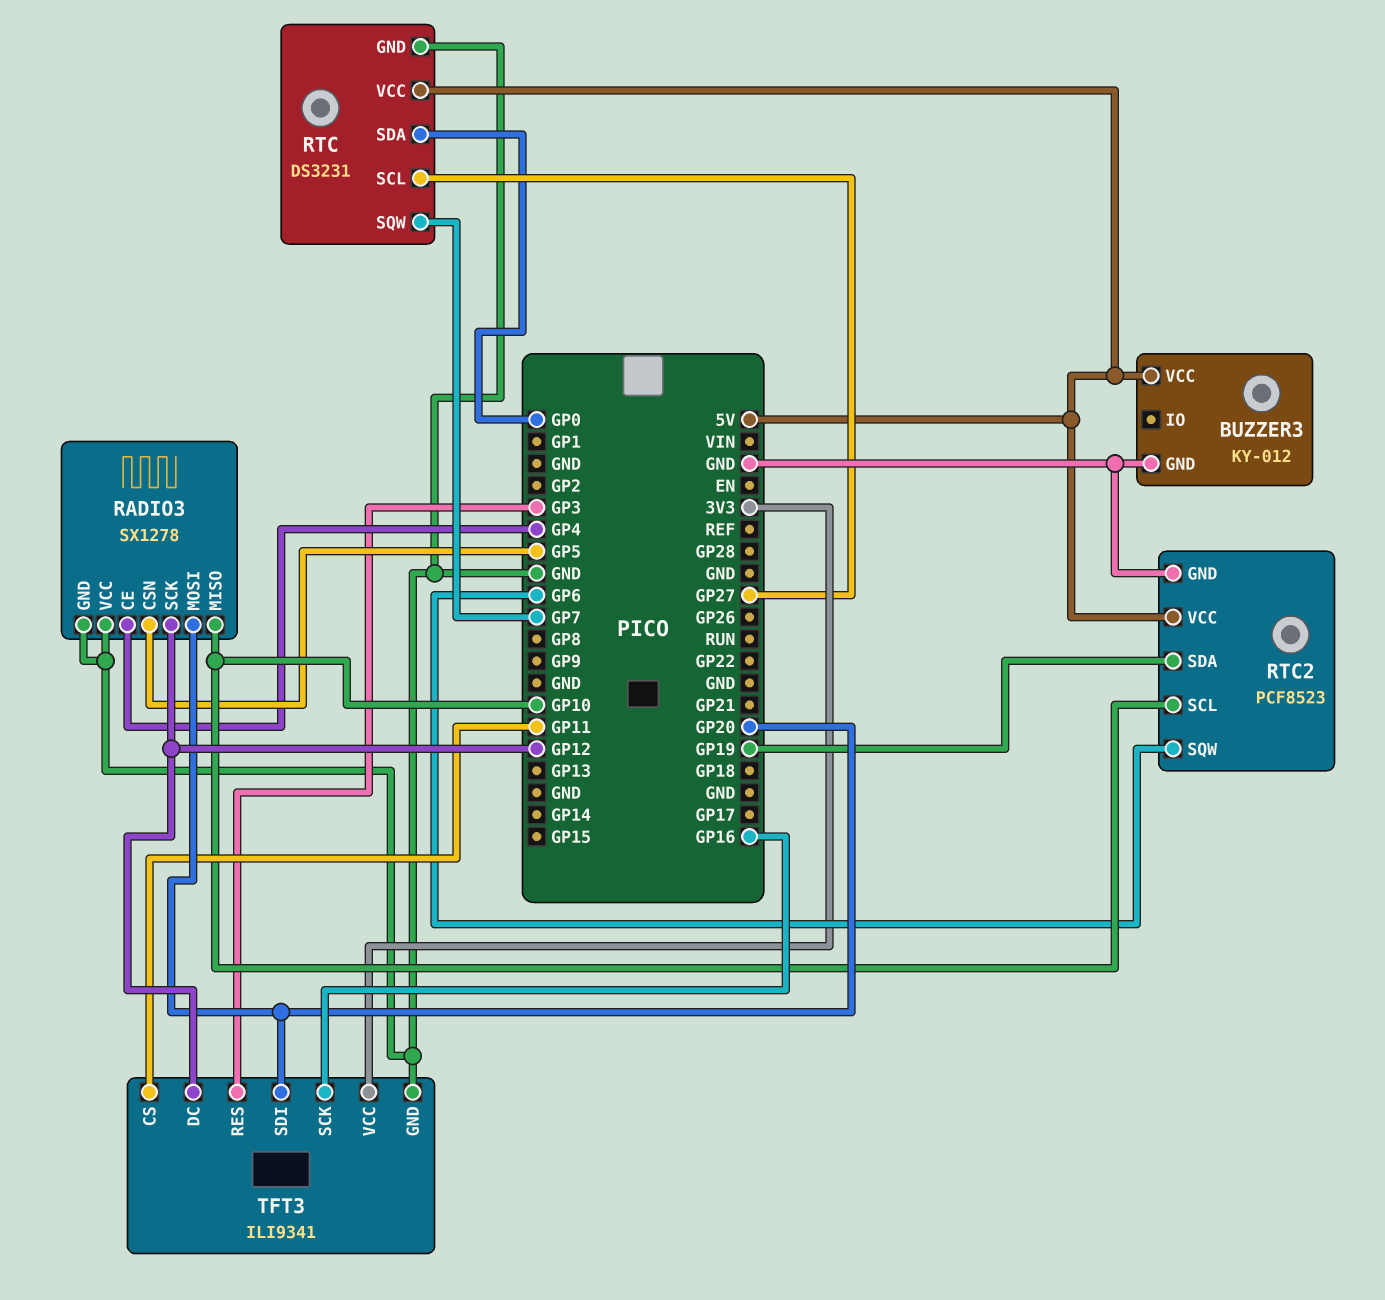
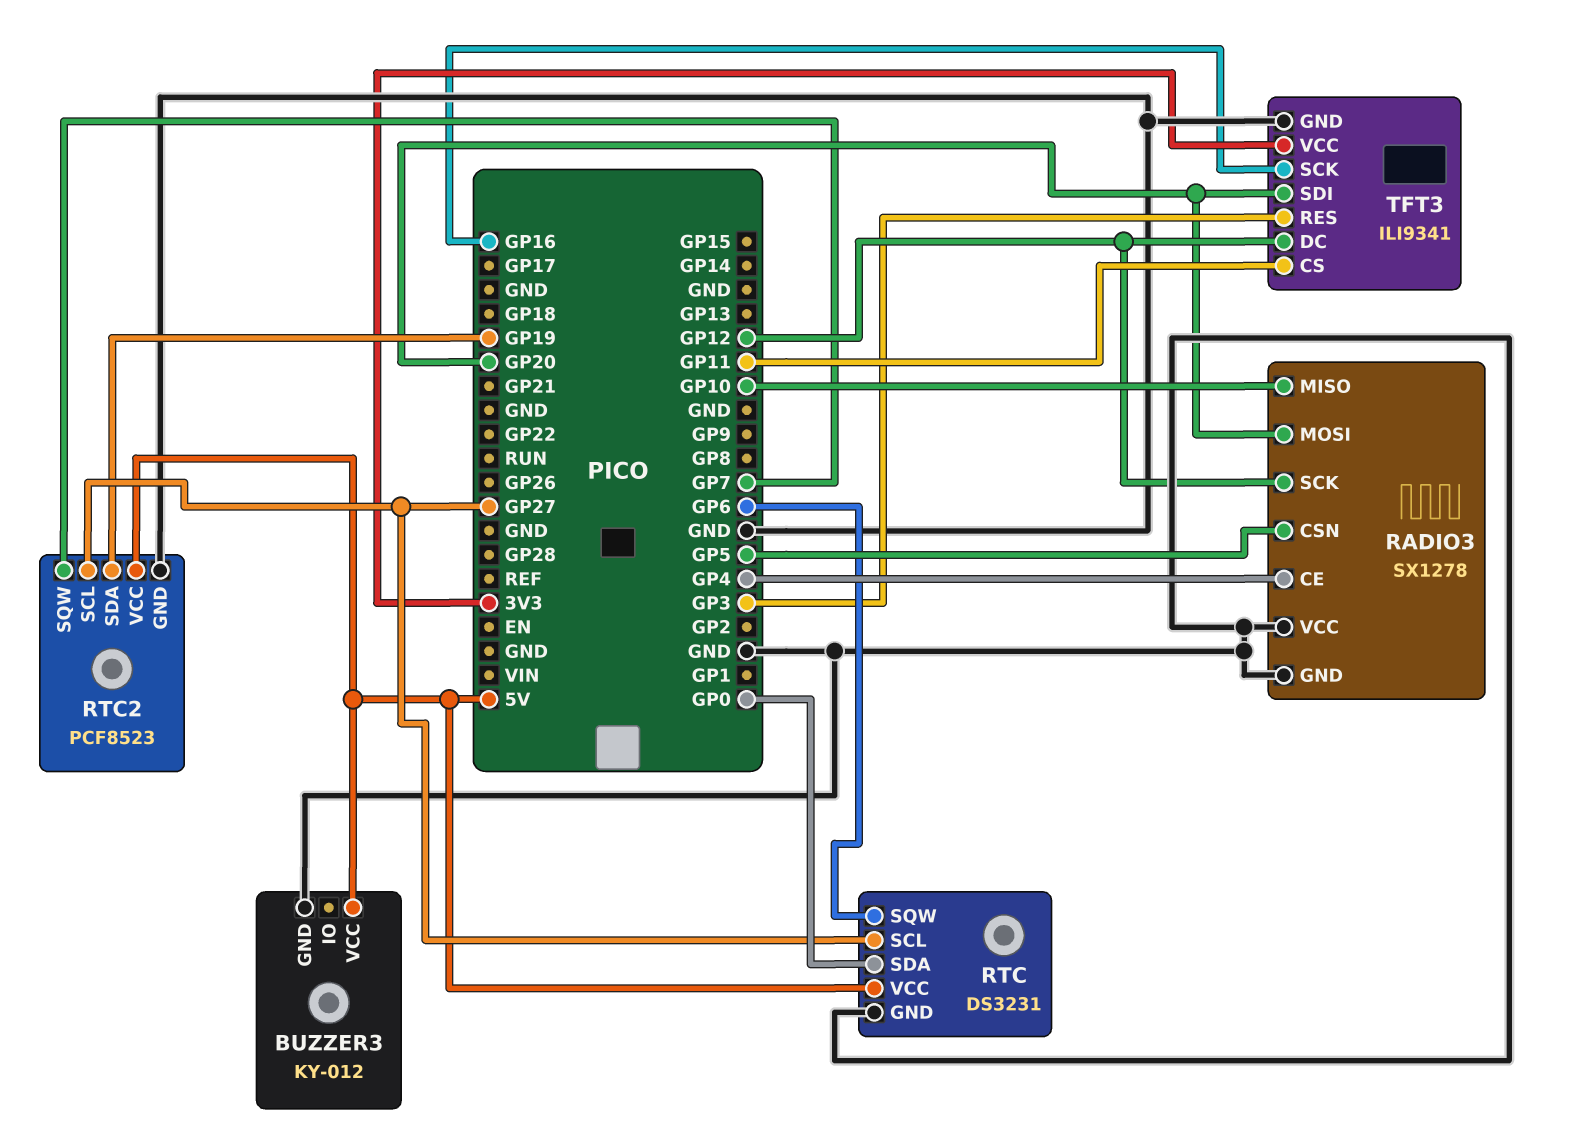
RTC pin SQW: GP7 -> GP6
RTC2 pin SCL: GP10 -> GP27
RTC2 pin SQW: GP6 -> GP7

